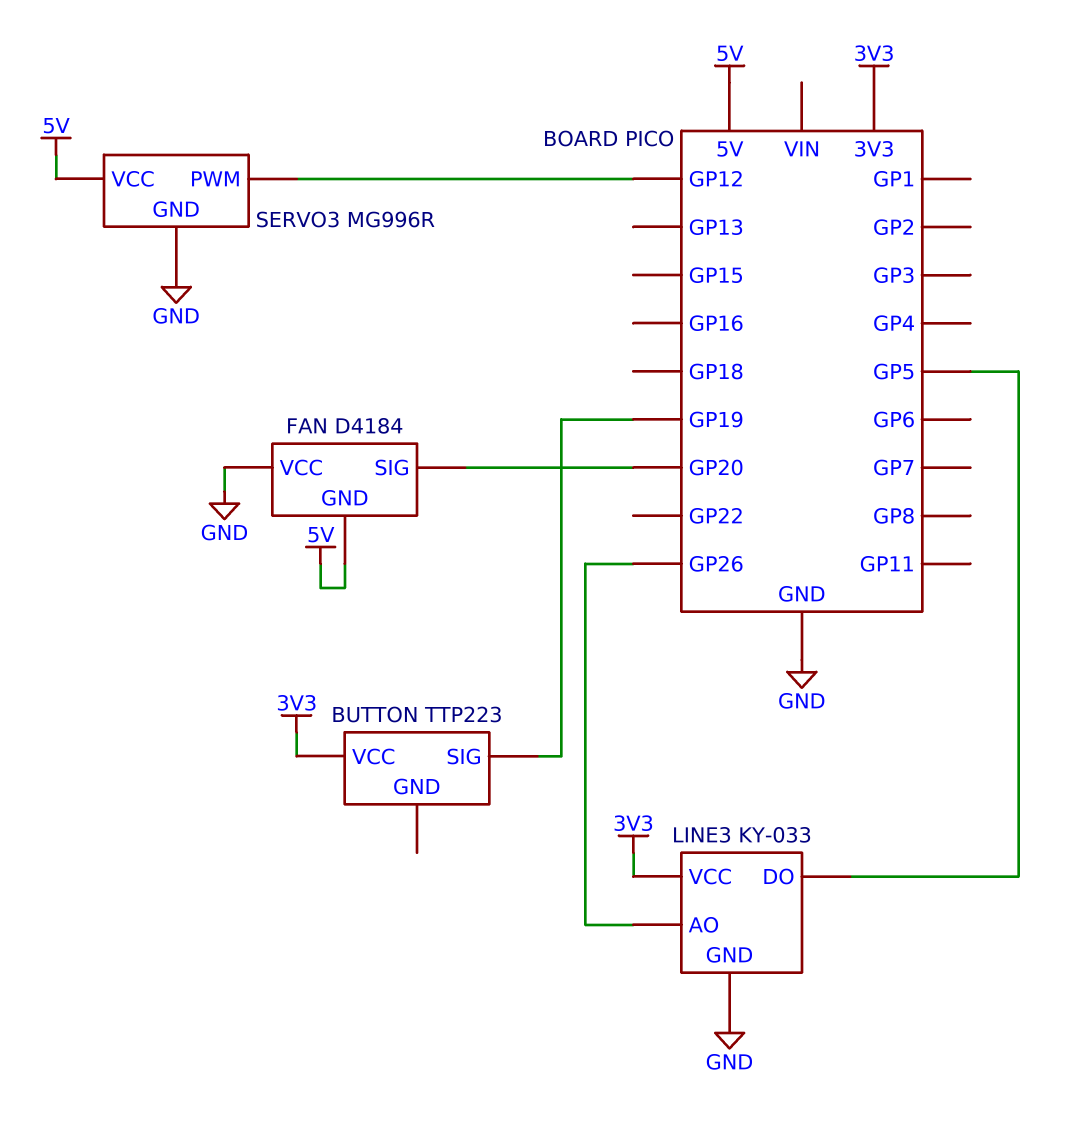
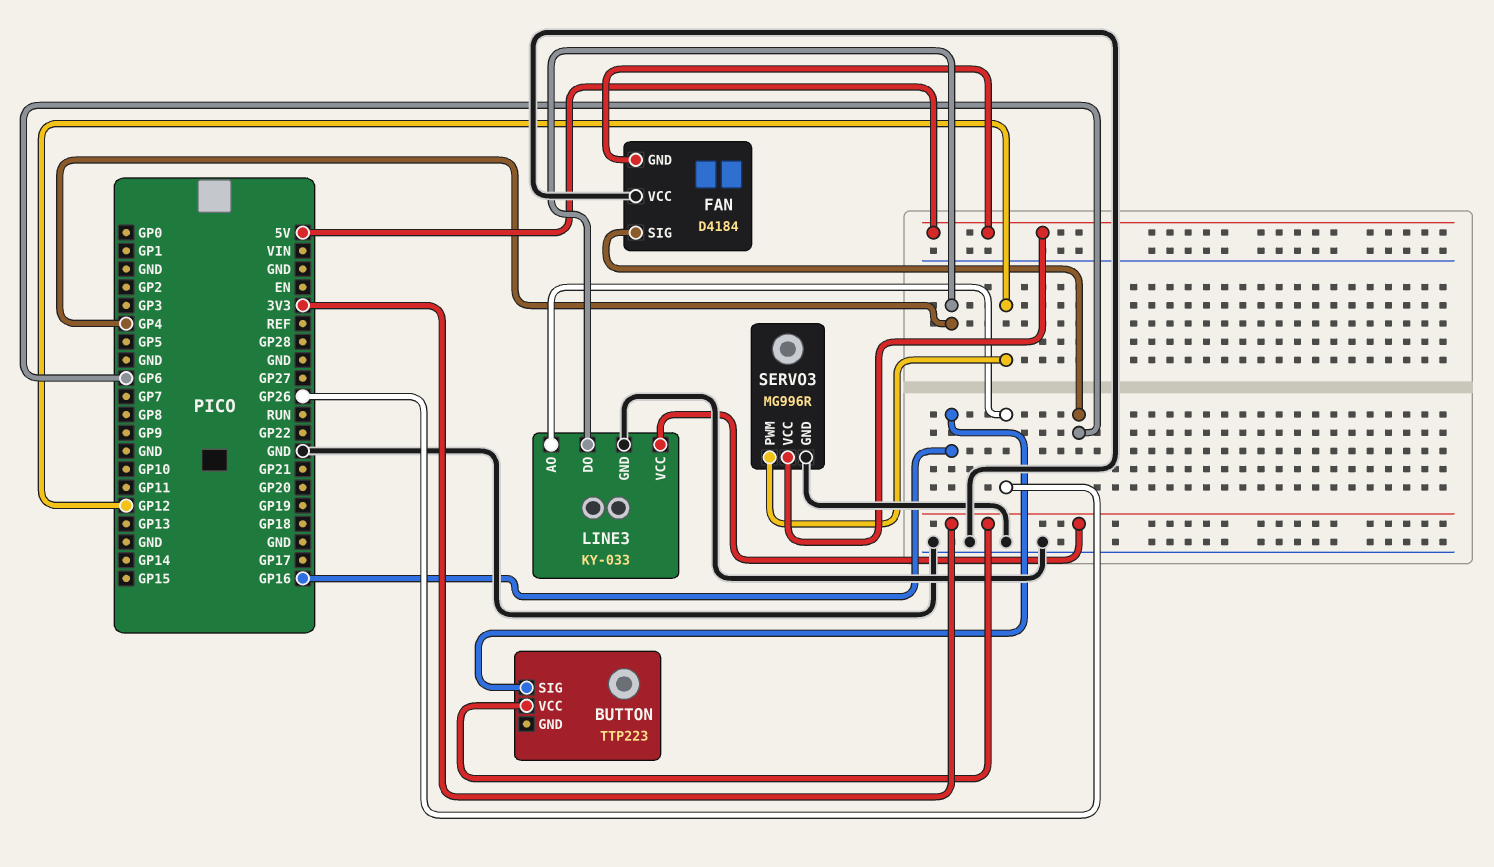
BUTTON pin SIG: GP19 -> GP16
FAN pin SIG: GP20 -> GP6
LINE3 pin DO: GP5 -> GP4

